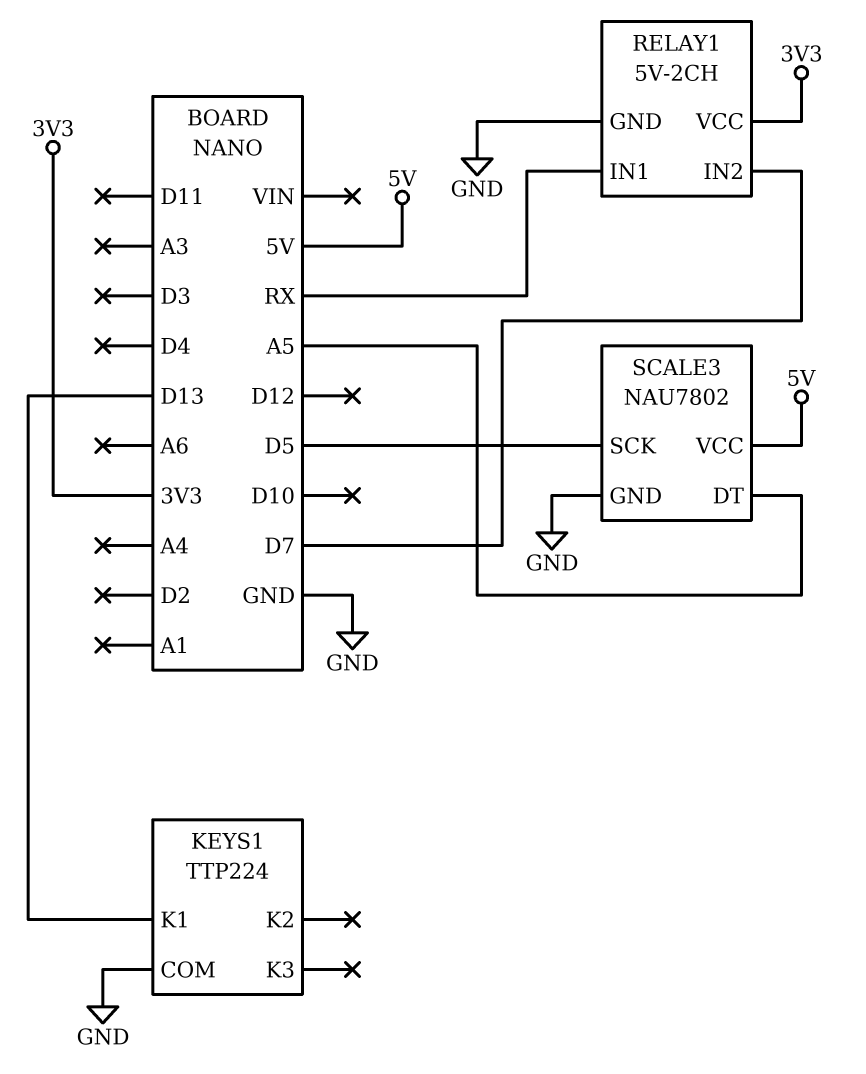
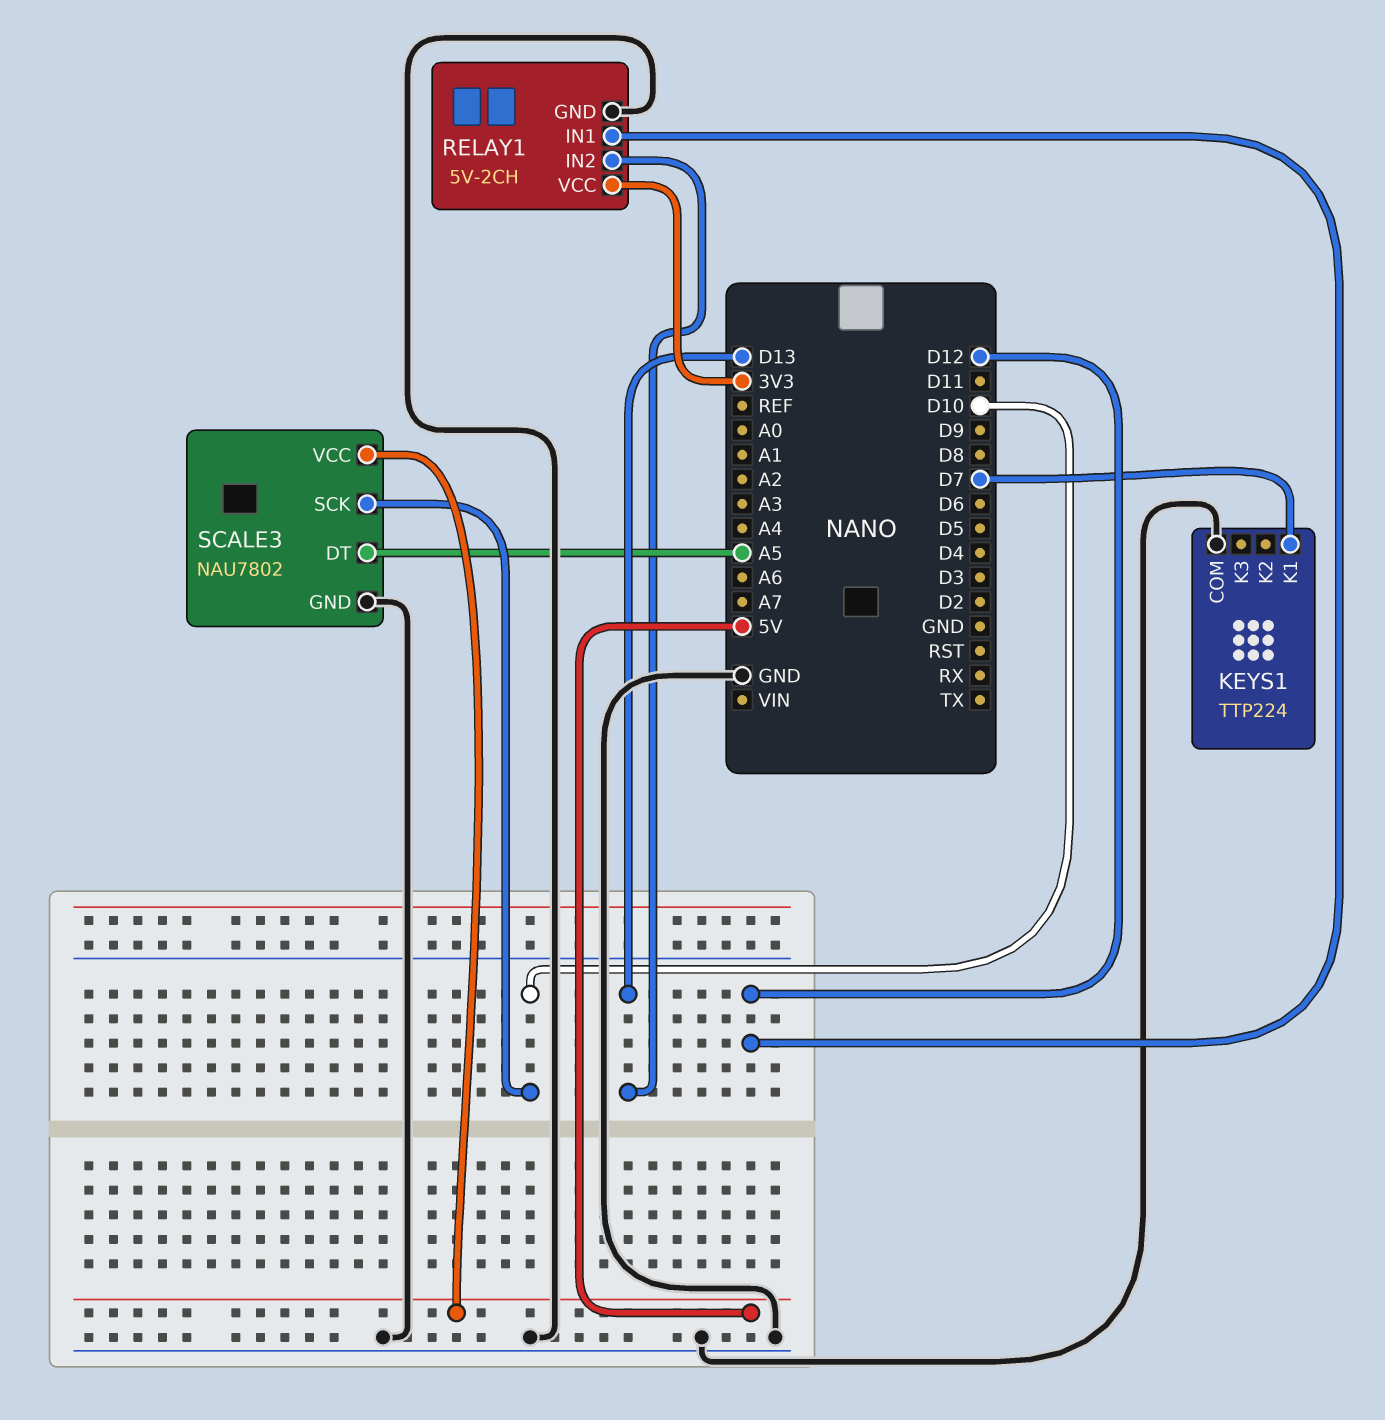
KEYS1 pin K1: D13 -> D7
RELAY1 pin IN1: RX -> D12
RELAY1 pin IN2: D7 -> D13
SCALE3 pin SCK: D5 -> D10

